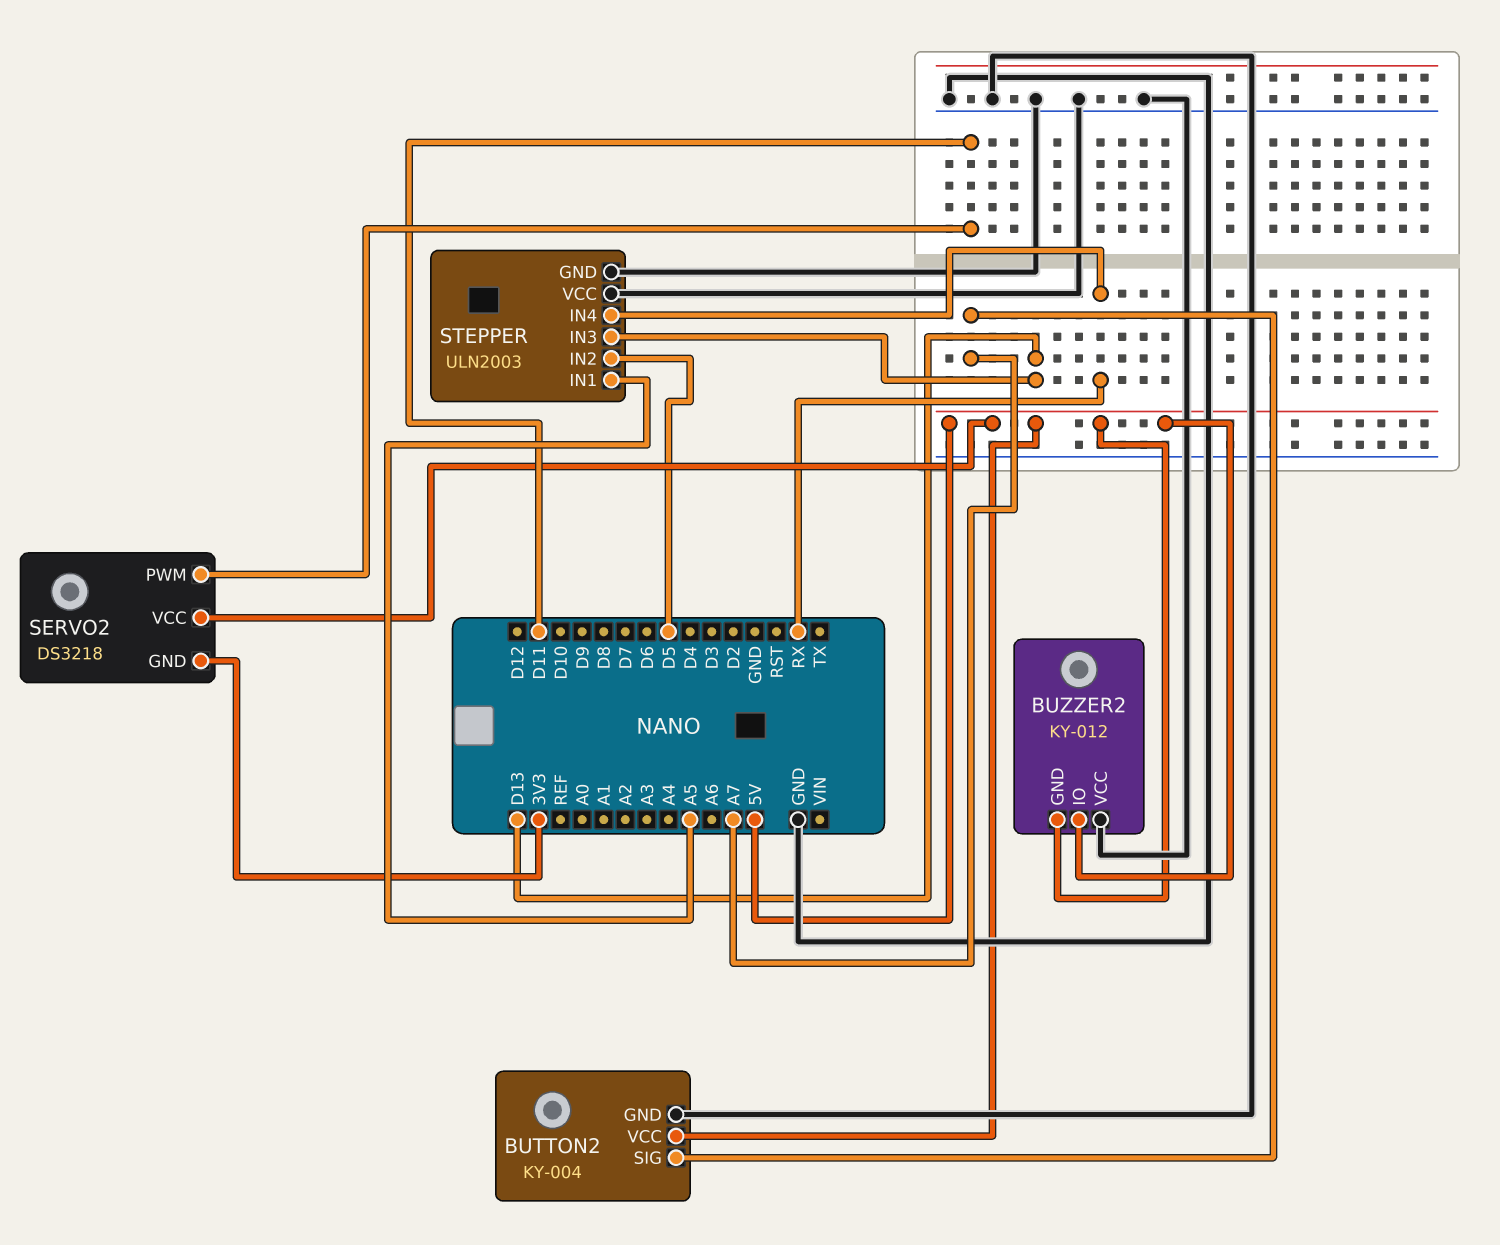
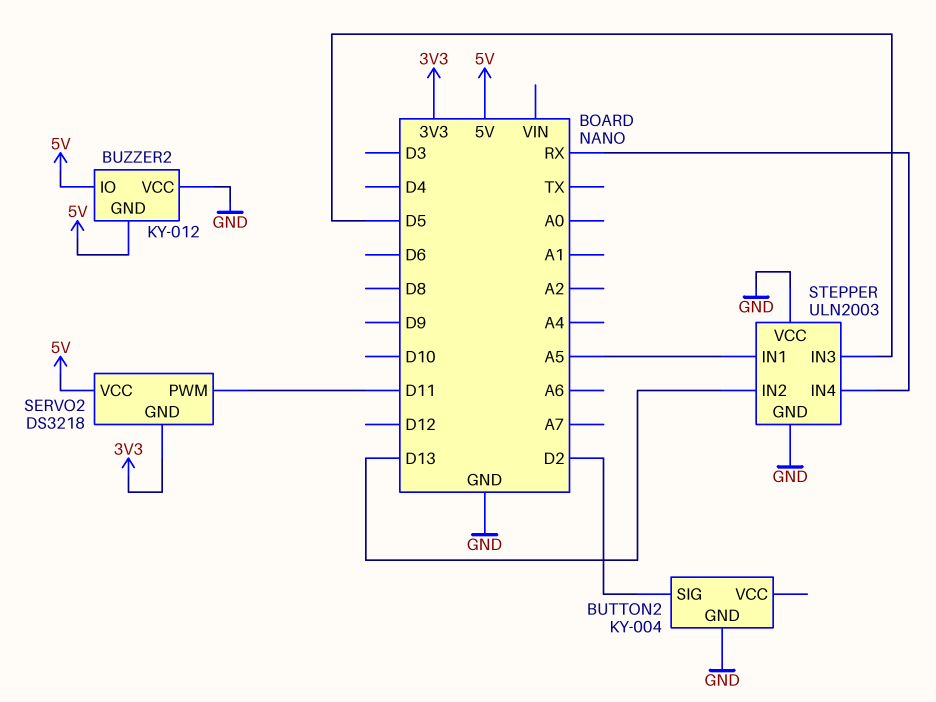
BUTTON2 pin SIG: A7 -> D2
BUTTON2 pin VCC: 5V -> none
STEPPER pin IN2: D5 -> D13
STEPPER pin IN3: D13 -> D5

